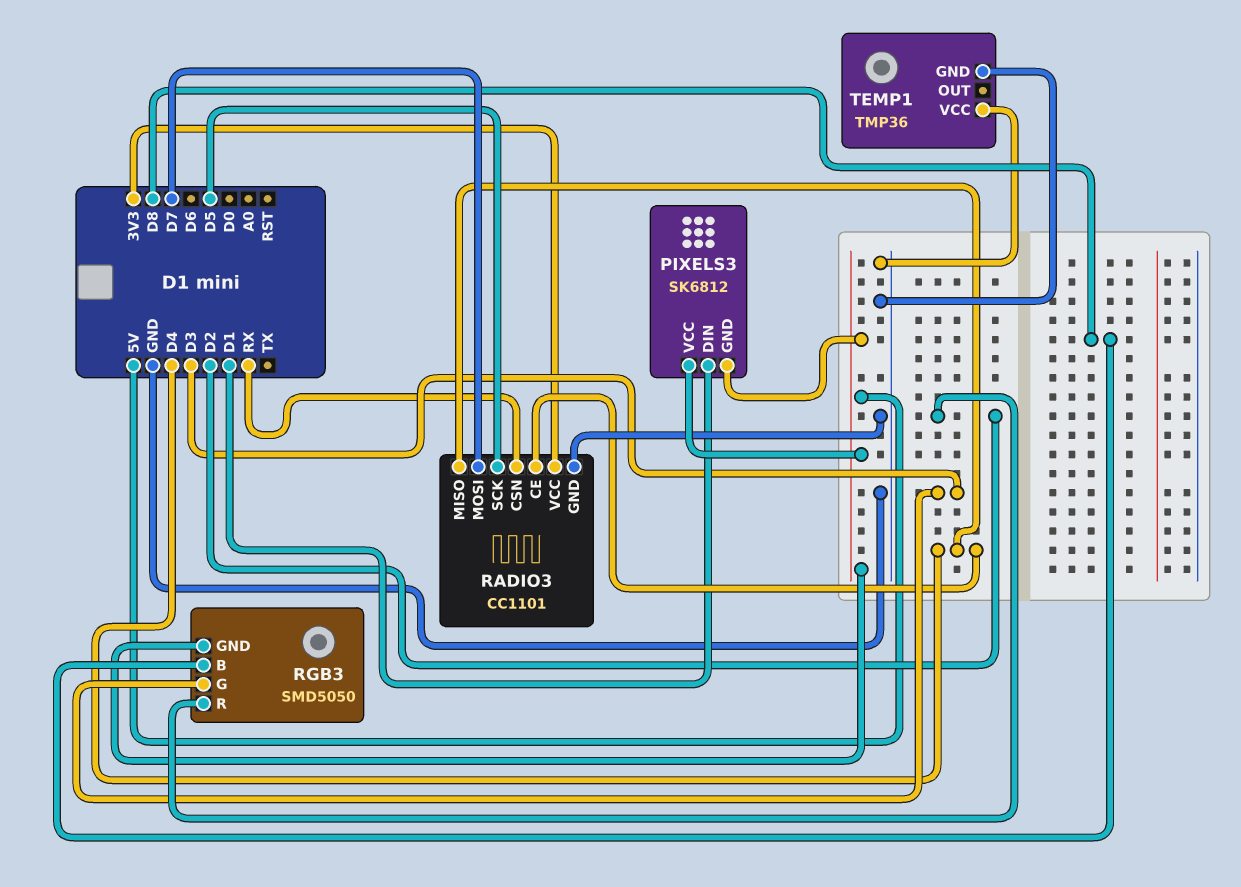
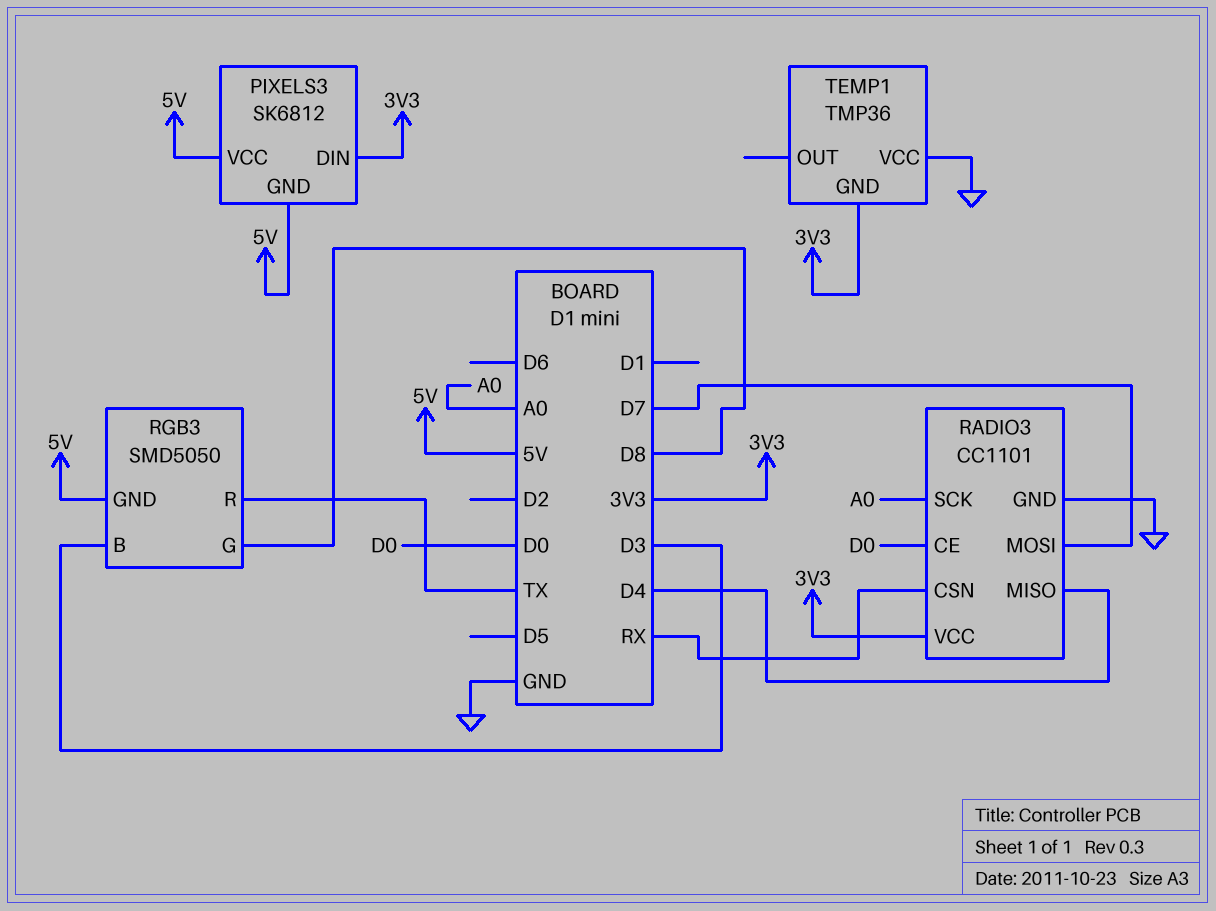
PIXELS3 pin DIN: D1 -> 3V3
RADIO3 pin CE: D4 -> D0
RADIO3 pin SCK: D5 -> A0
RGB3 pin B: D8 -> D3
RGB3 pin G: D3 -> D8
RGB3 pin R: D2 -> TX
TEMP1 pin GND: GND -> 3V3

